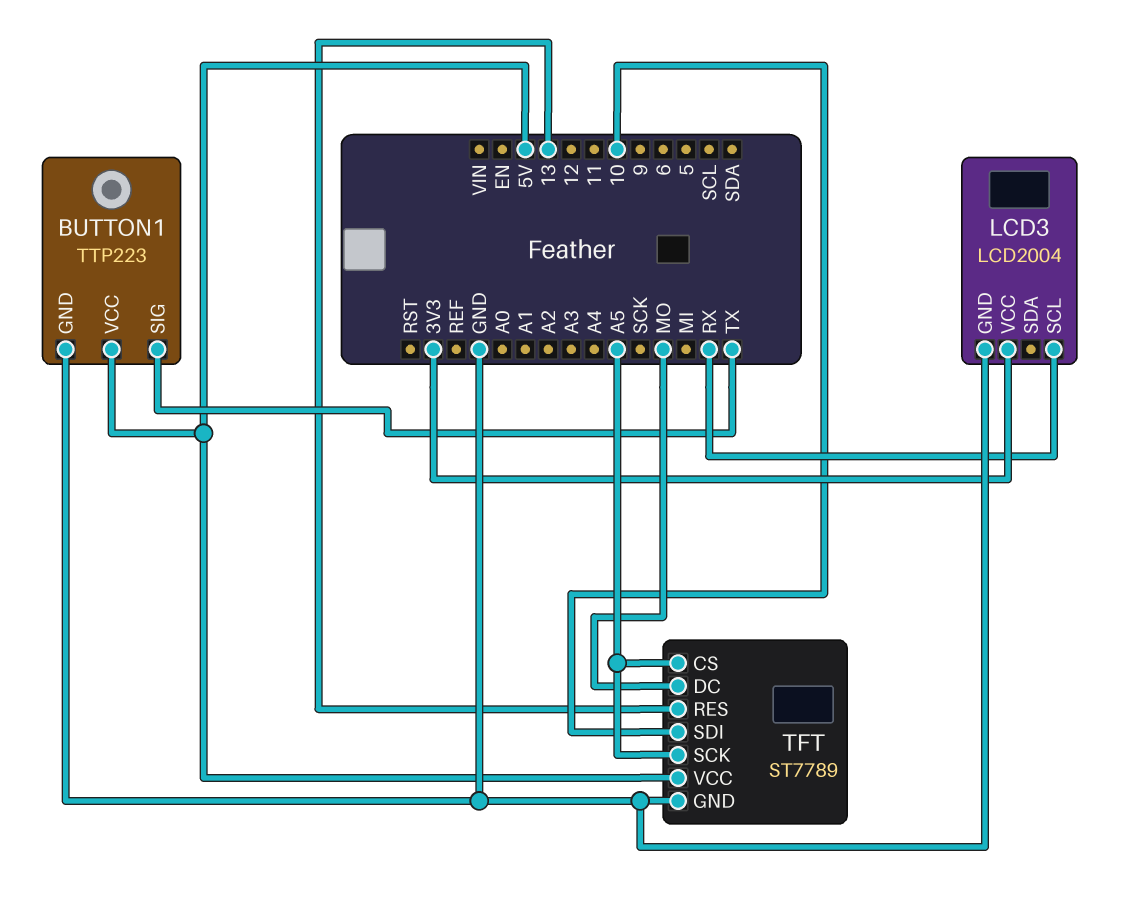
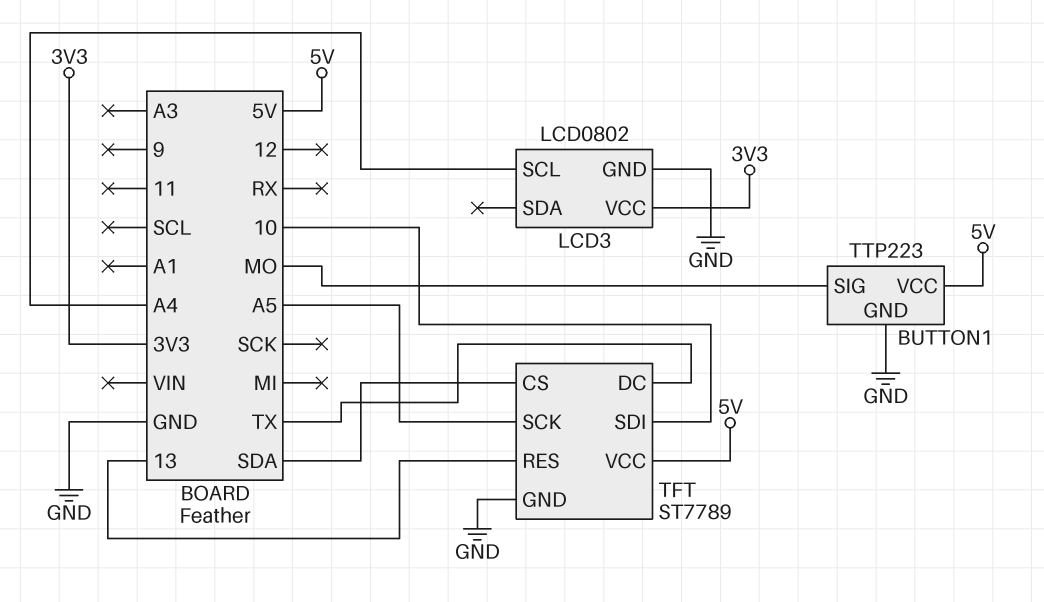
BUTTON1 pin SIG: TX -> MO
LCD3: LCD2004 -> LCD0802
LCD3 pin SCL: RX -> A4
TFT pin CS: A5 -> SDA
TFT pin DC: MO -> TX

